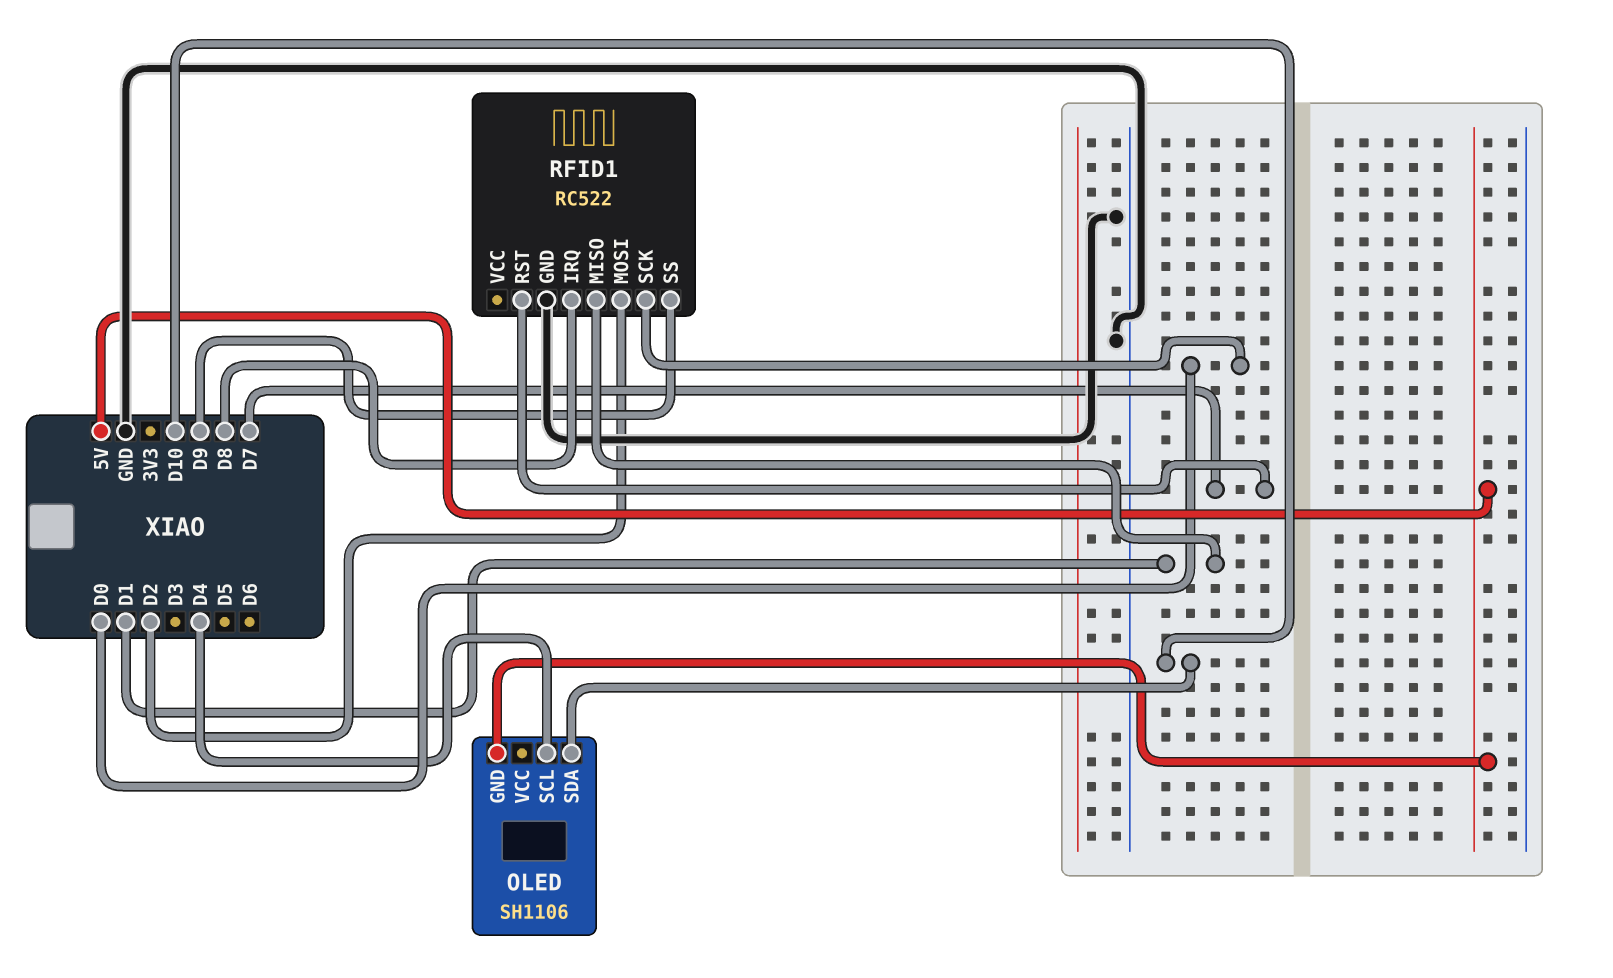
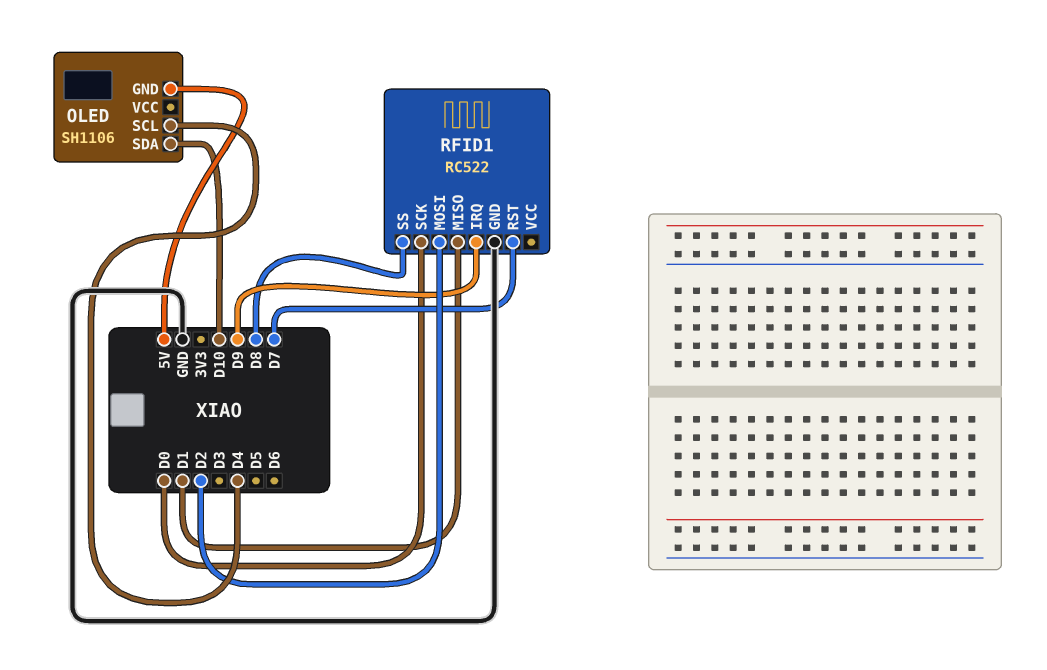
RFID1 pin IRQ: D8 -> D9
RFID1 pin SS: D9 -> D8

